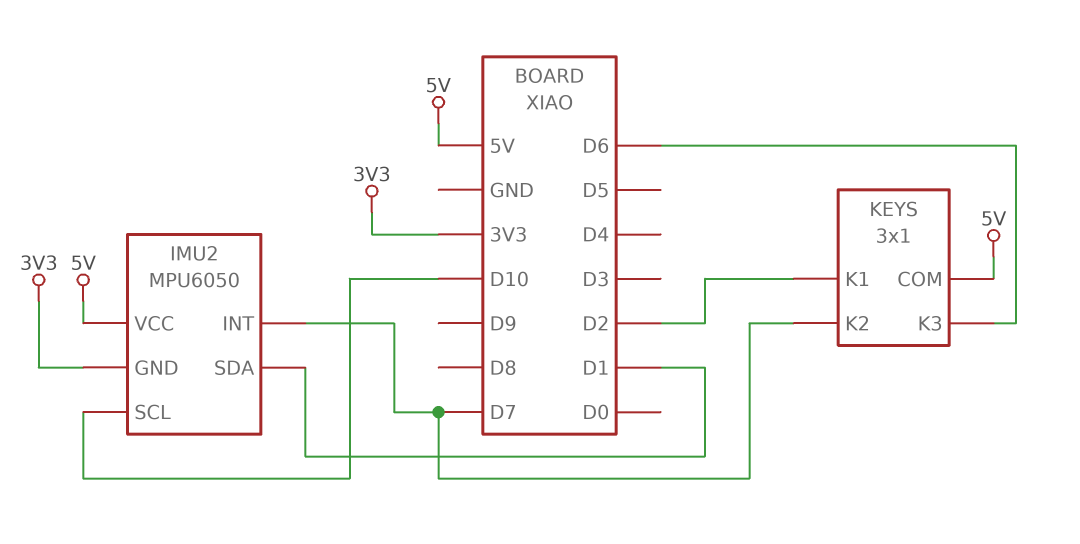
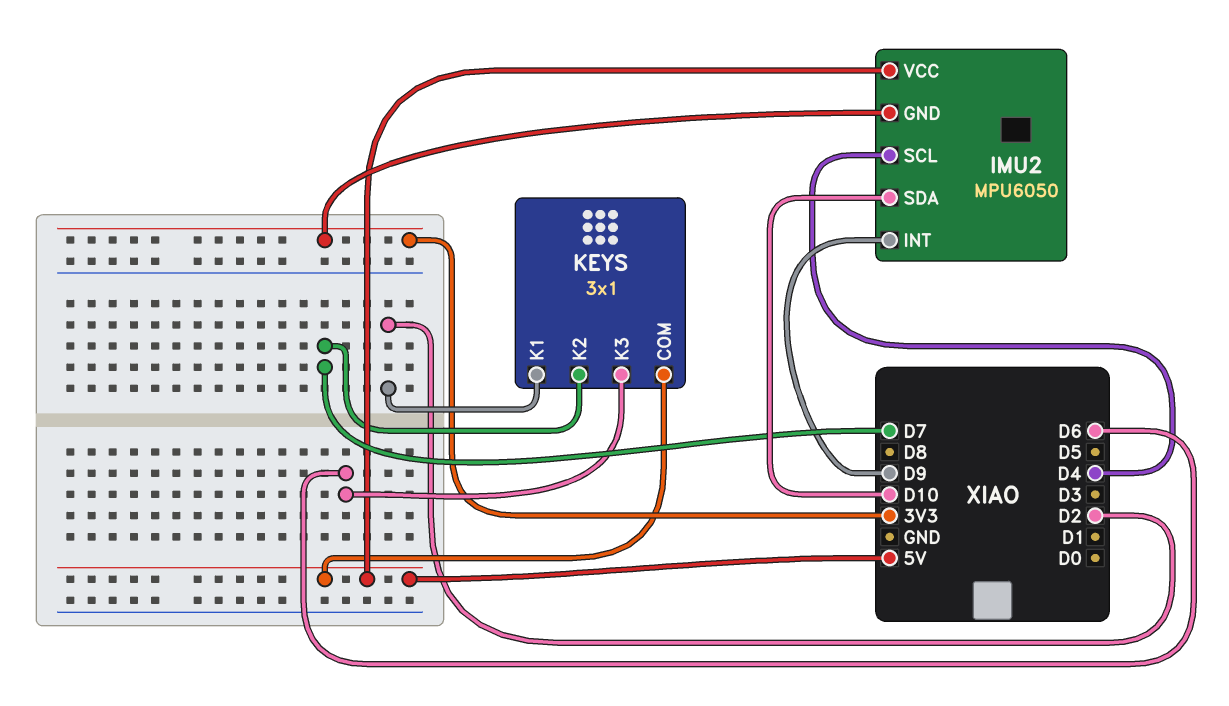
IMU2 pin INT: D7 -> D9
IMU2 pin SCL: D10 -> D4
IMU2 pin SDA: D1 -> D10

